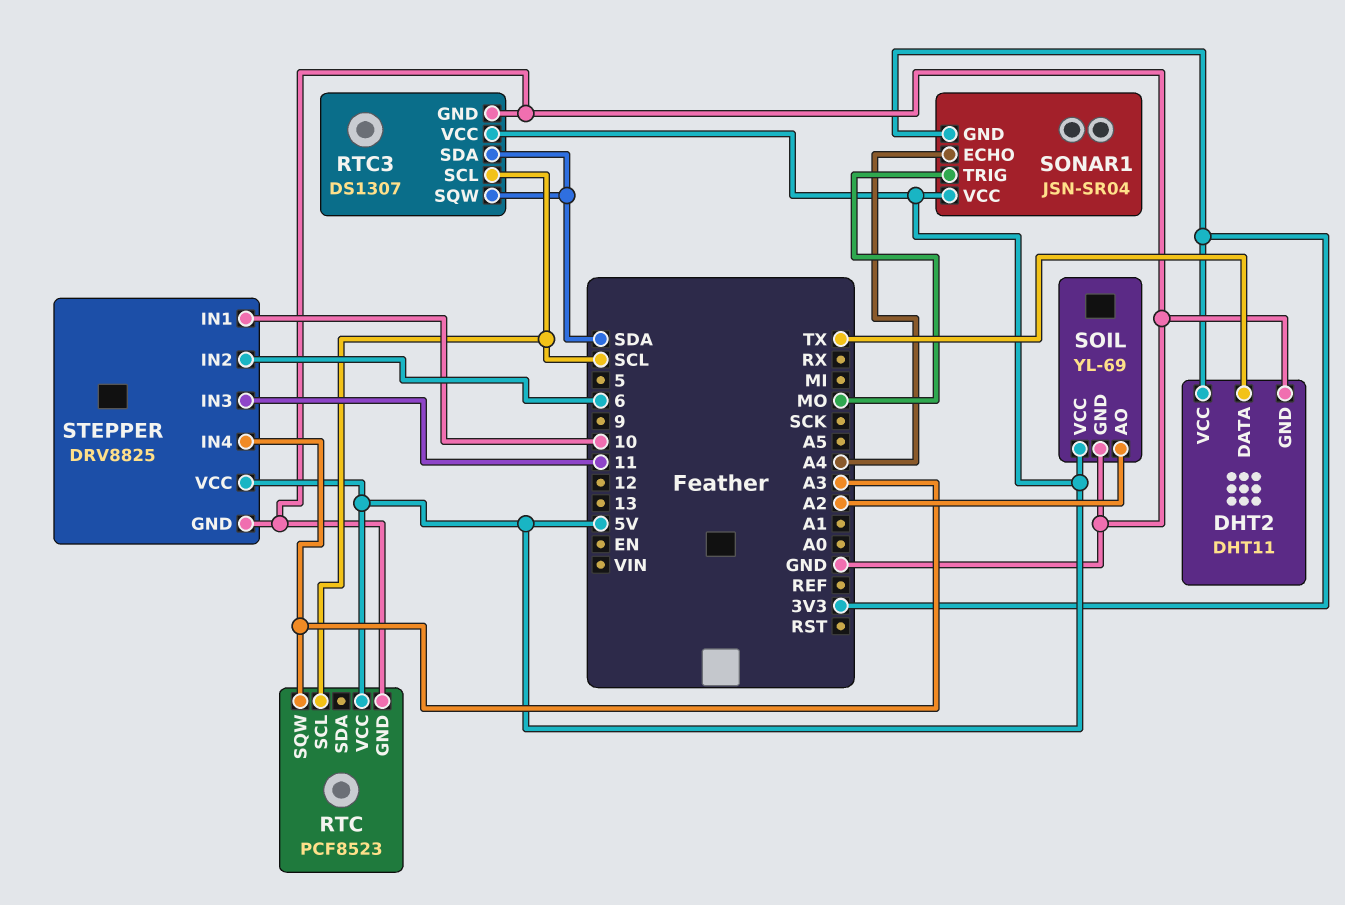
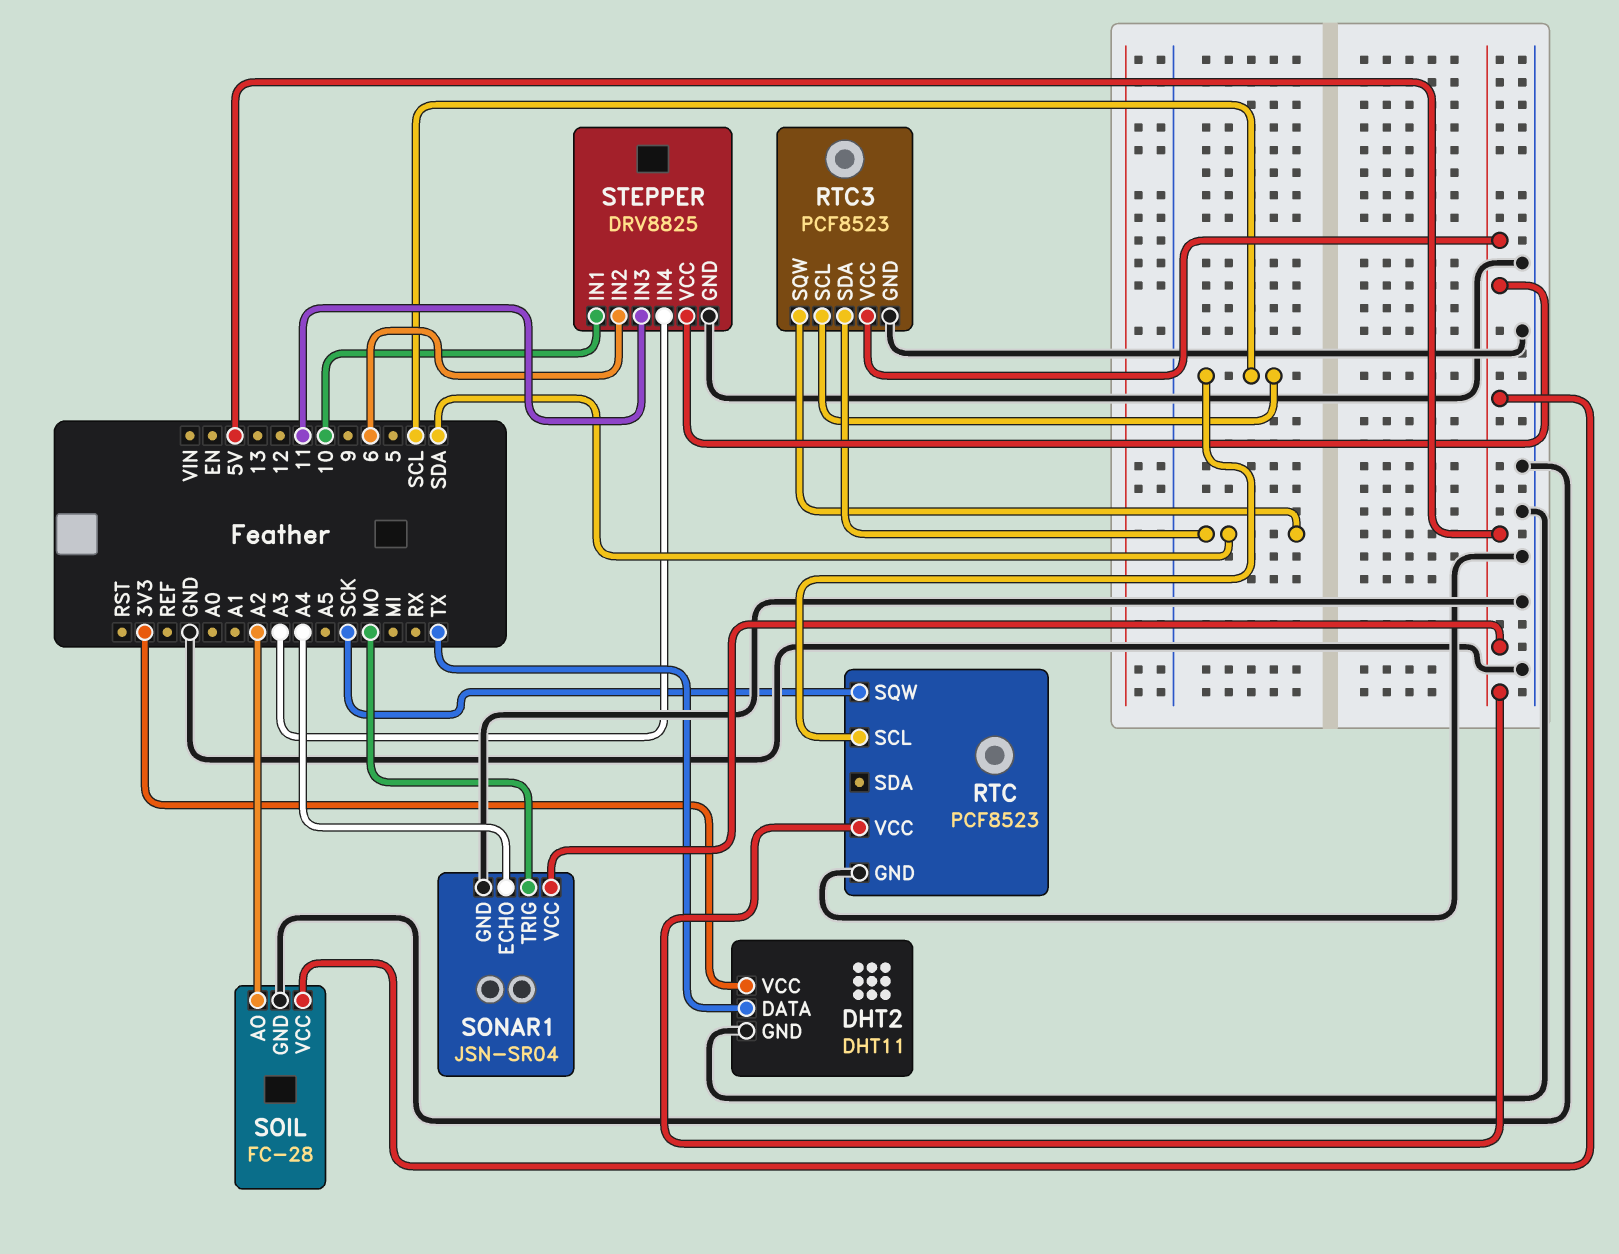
RTC pin SQW: A3 -> SCK
RTC3: DS1307 -> PCF8523
SOIL: YL-69 -> FC-28
SONAR1 pin GND: 3V3 -> GND

